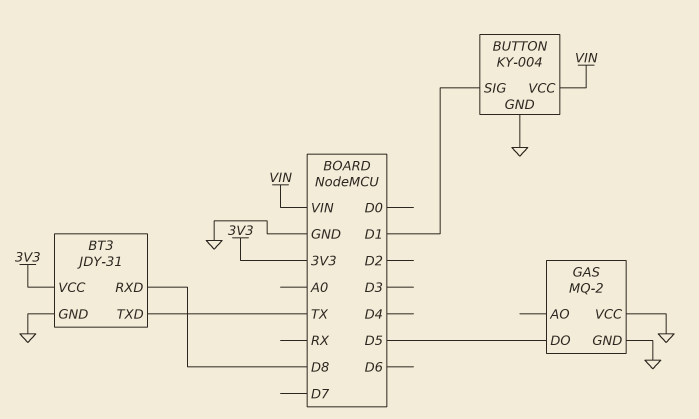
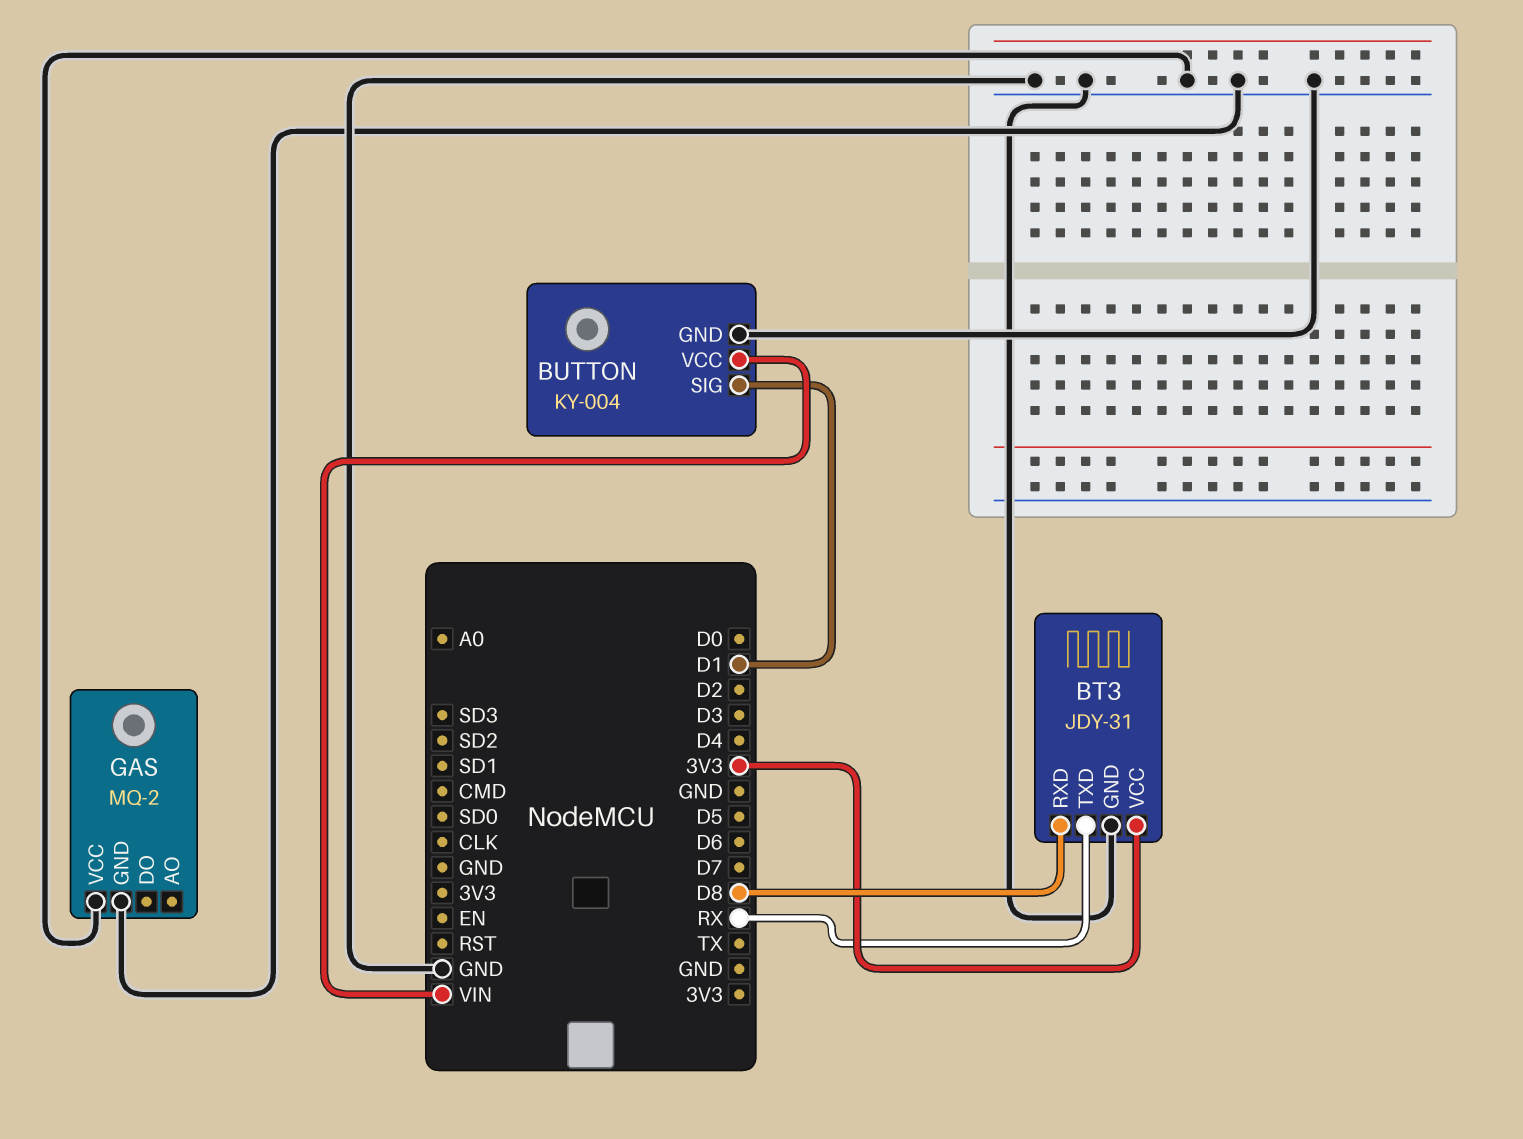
BT3 pin TXD: TX -> RX
GAS pin DO: D5 -> none

